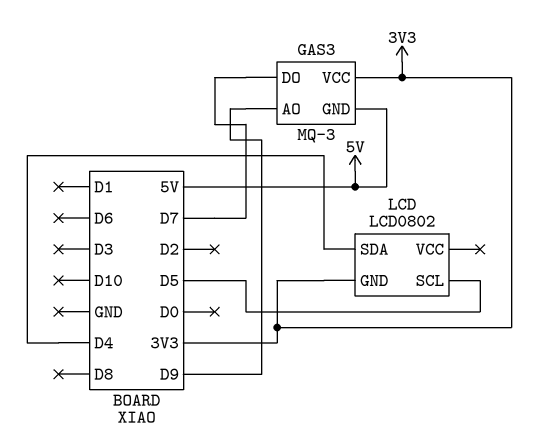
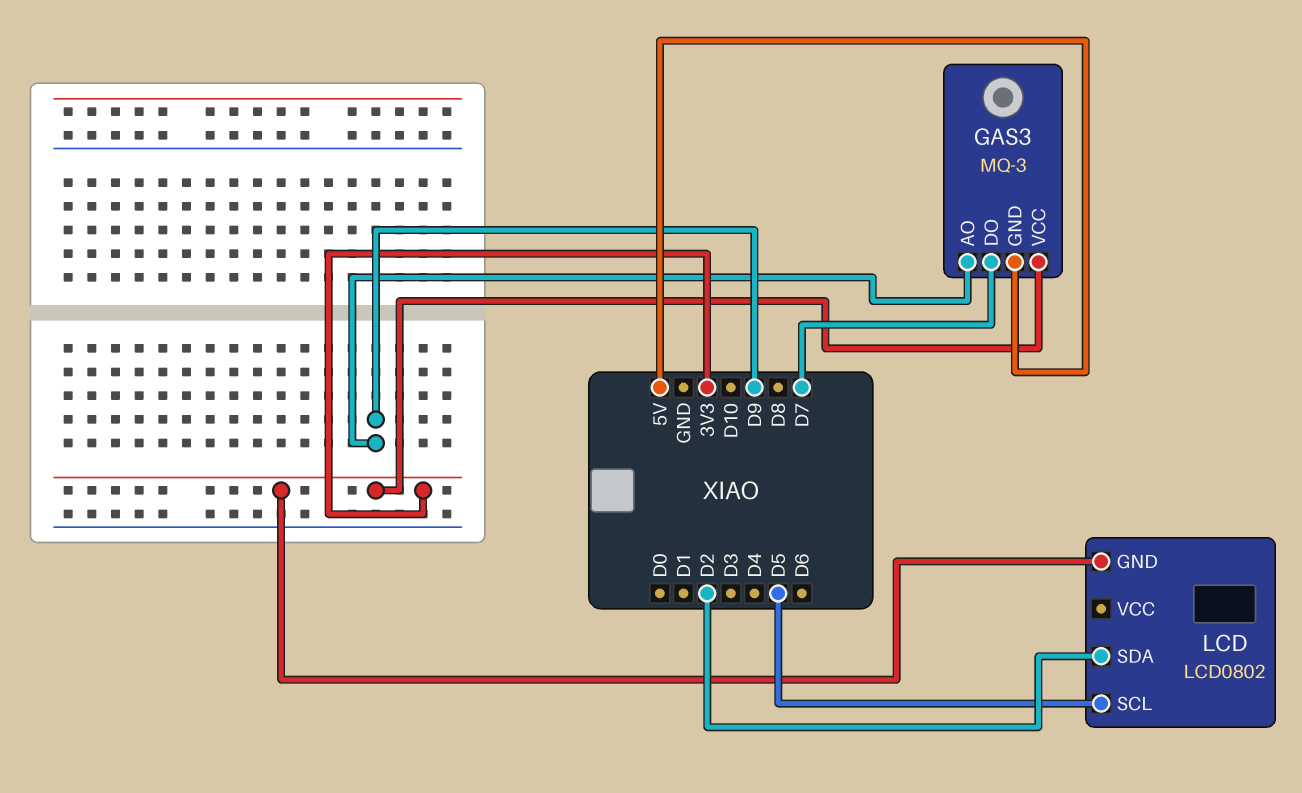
LCD pin SDA: D4 -> D2

